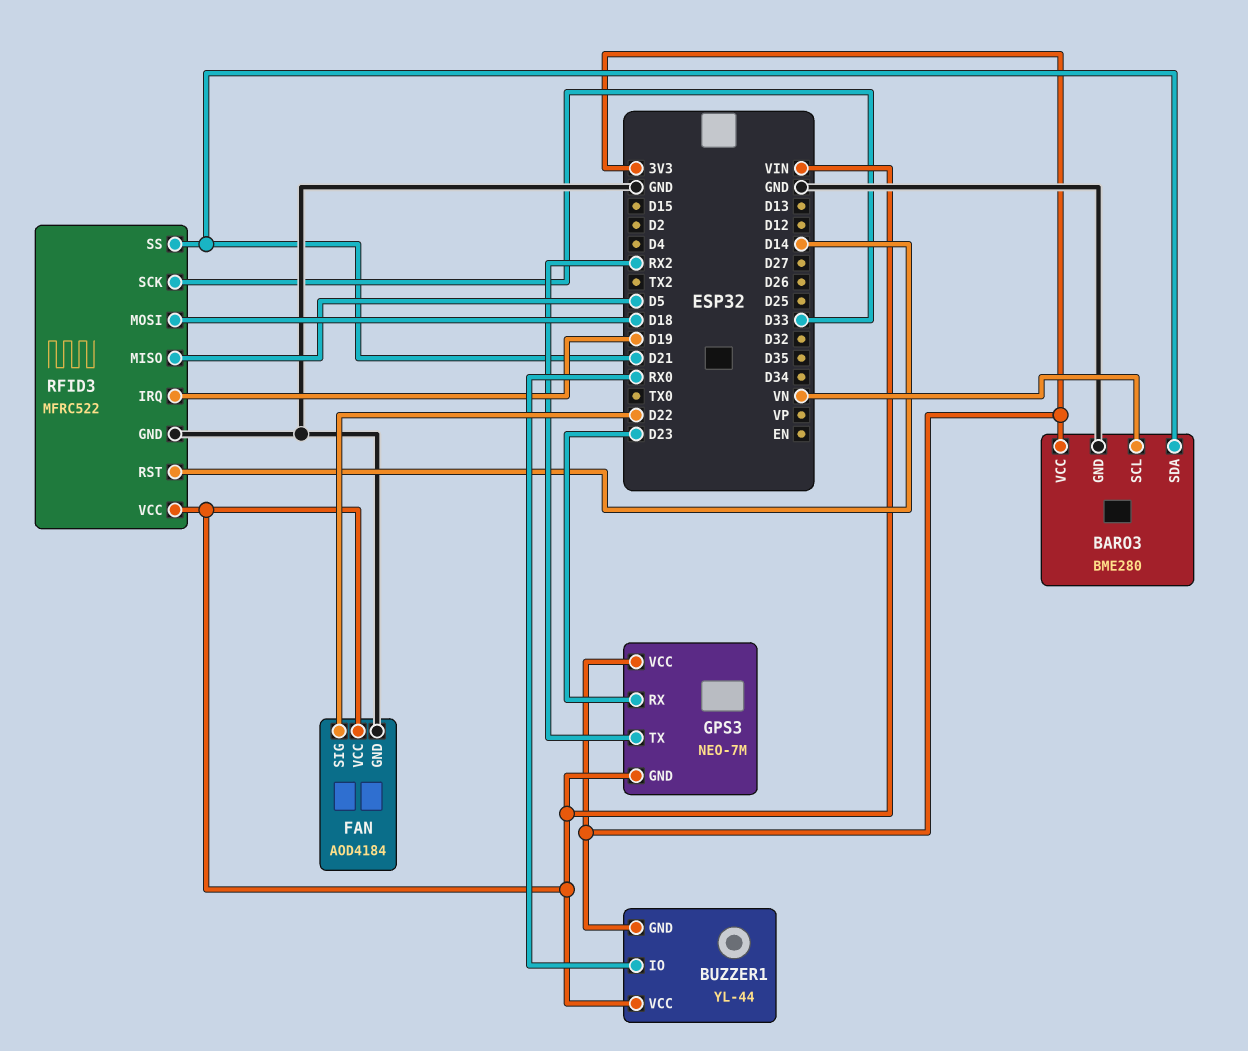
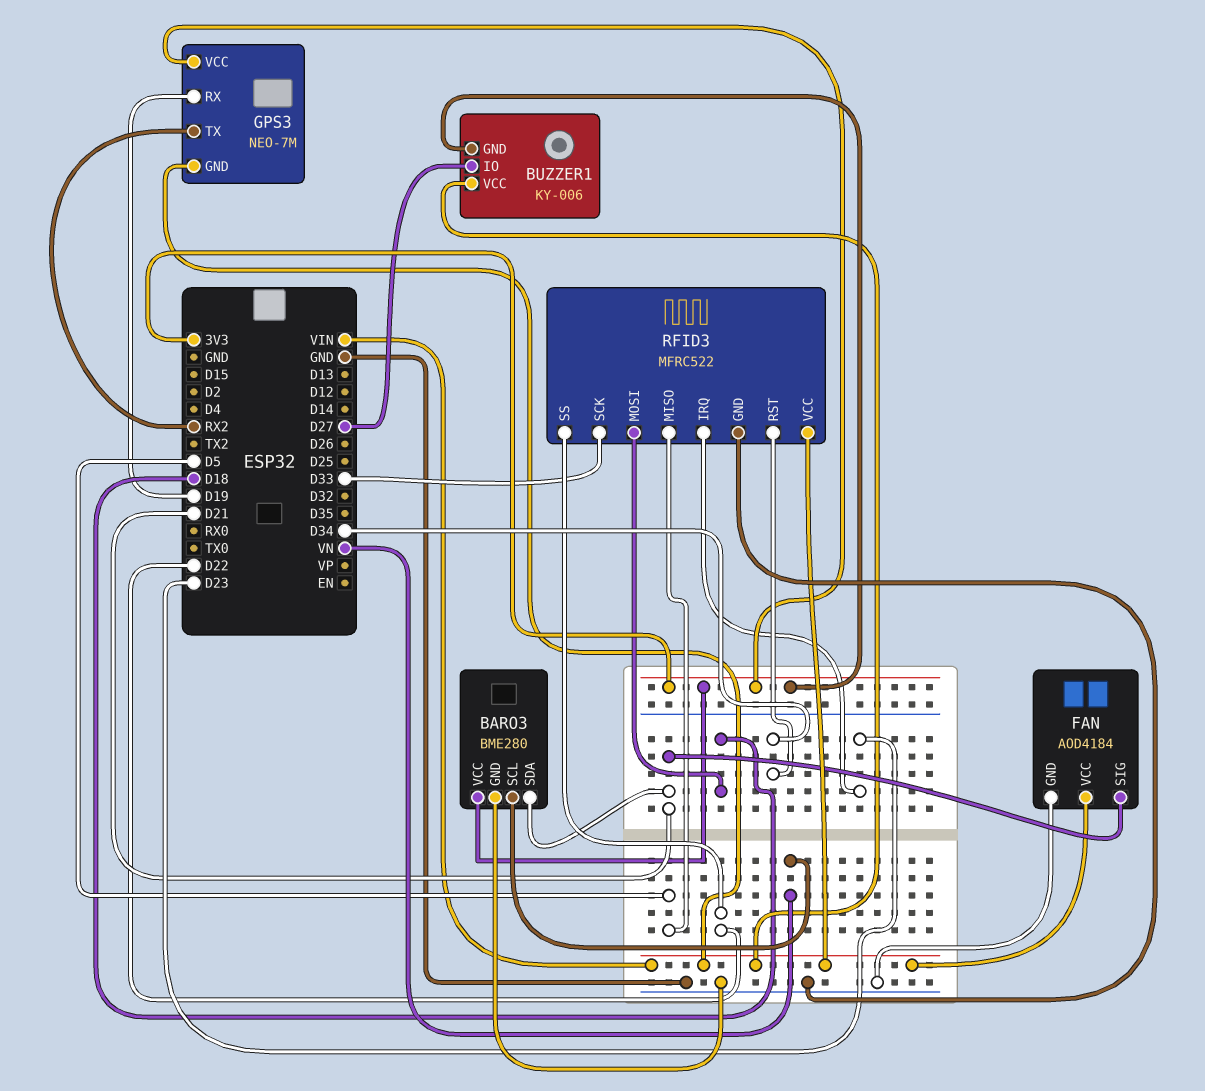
BUZZER1: YL-44 -> KY-006
BUZZER1 pin IO: RX0 -> D27
FAN pin SIG: D22 -> D21
GPS3 pin RX: D23 -> D19
RFID3 pin IRQ: D19 -> D23
RFID3 pin RST: D14 -> D34
RFID3 pin SS: D21 -> D22

